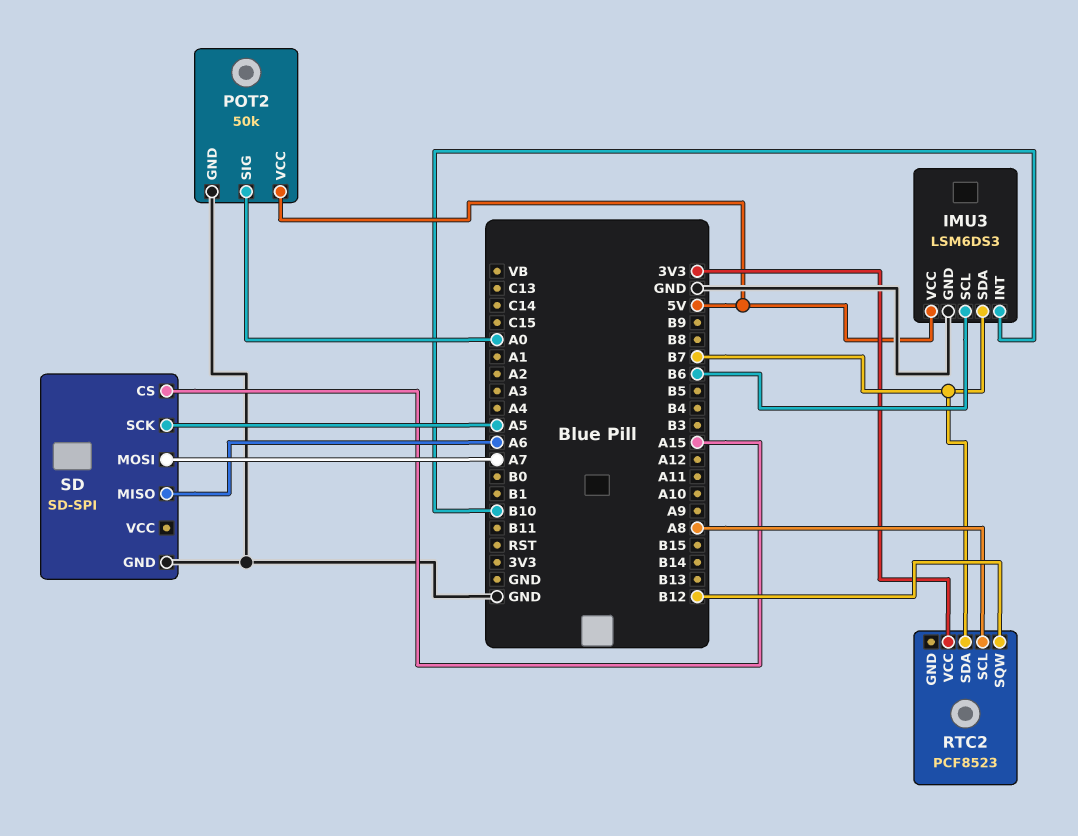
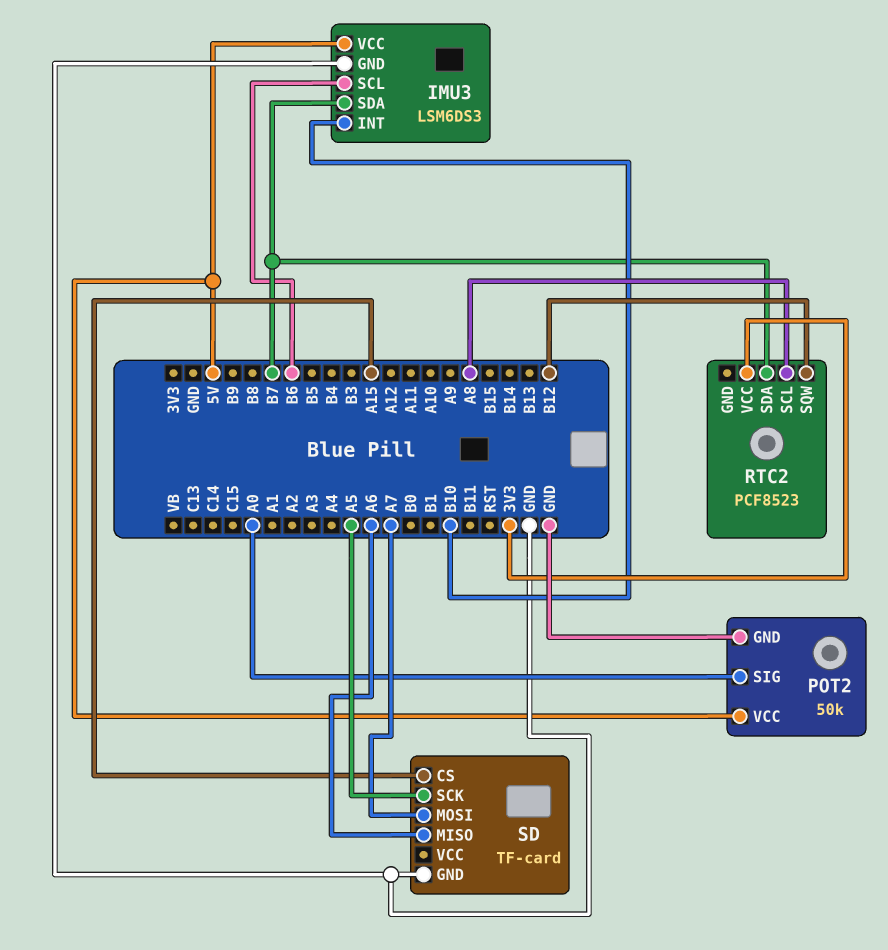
SD: SD-SPI -> TF-card

